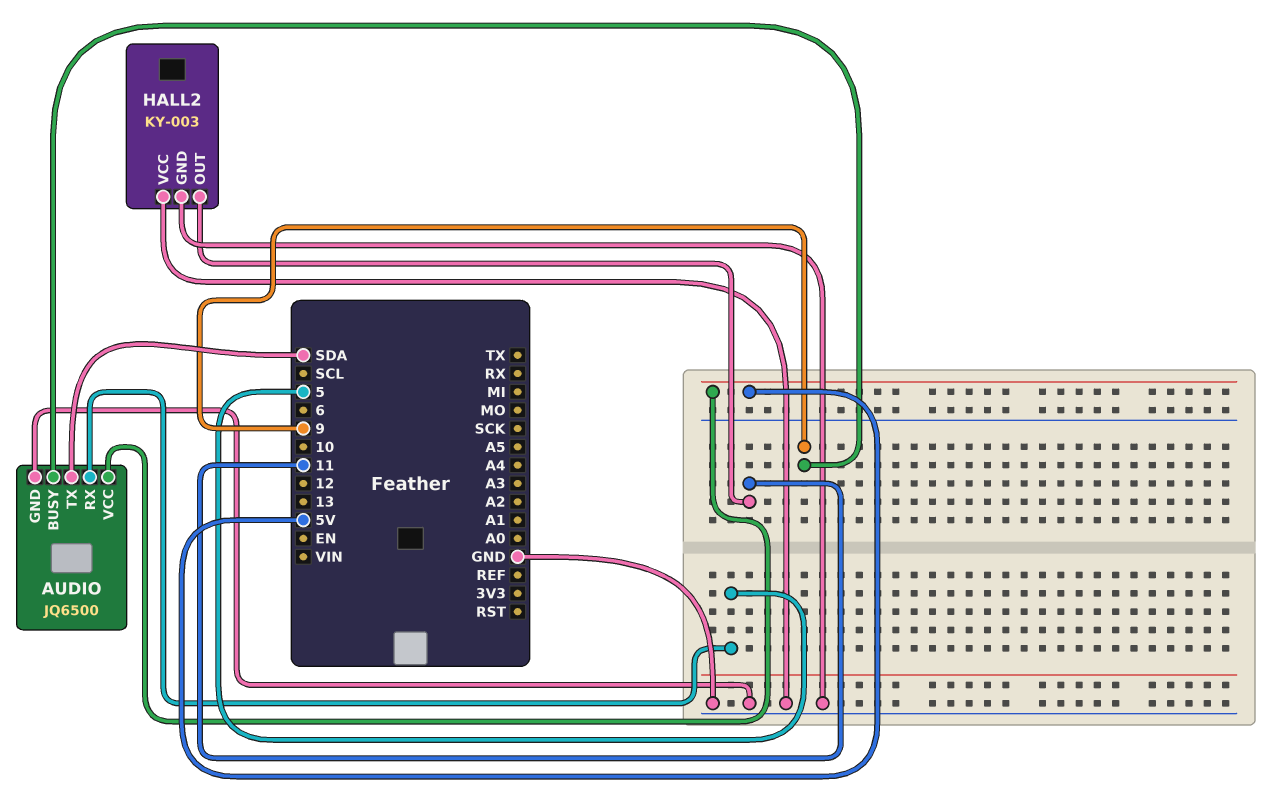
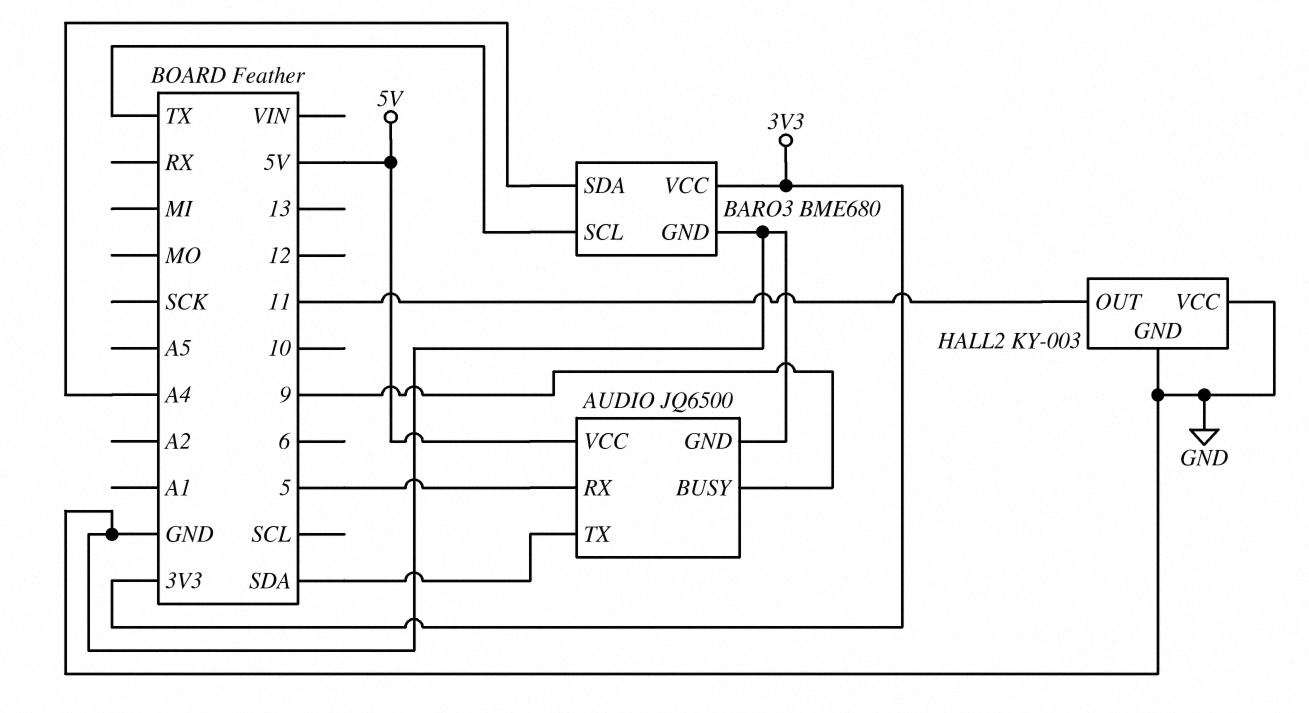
BARO3: none -> BME680
BARO3 pin GND: none -> GND
BARO3 pin SCL: none -> TX
BARO3 pin SDA: none -> A4
BARO3 pin VCC: none -> 3V3

